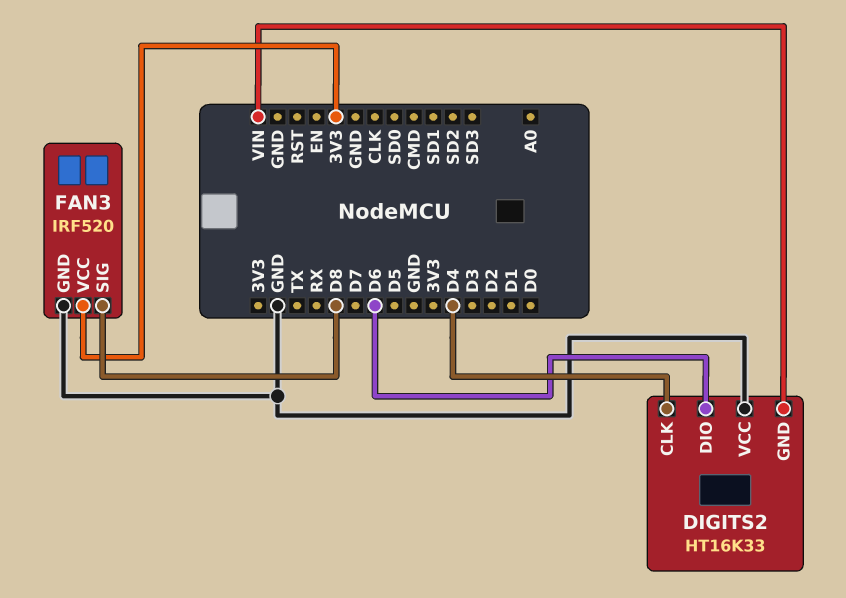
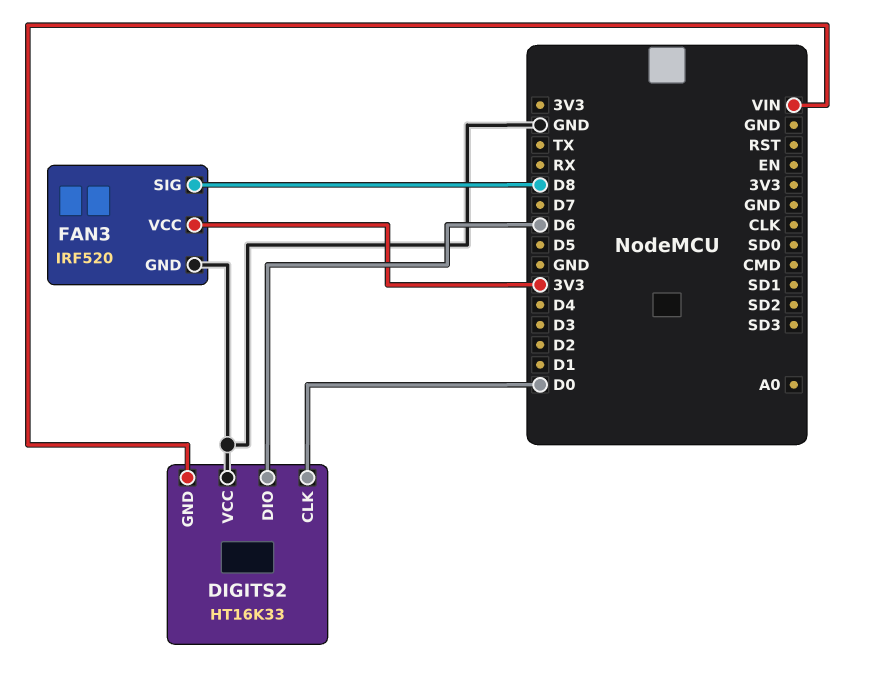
DIGITS2 pin CLK: D4 -> D0

